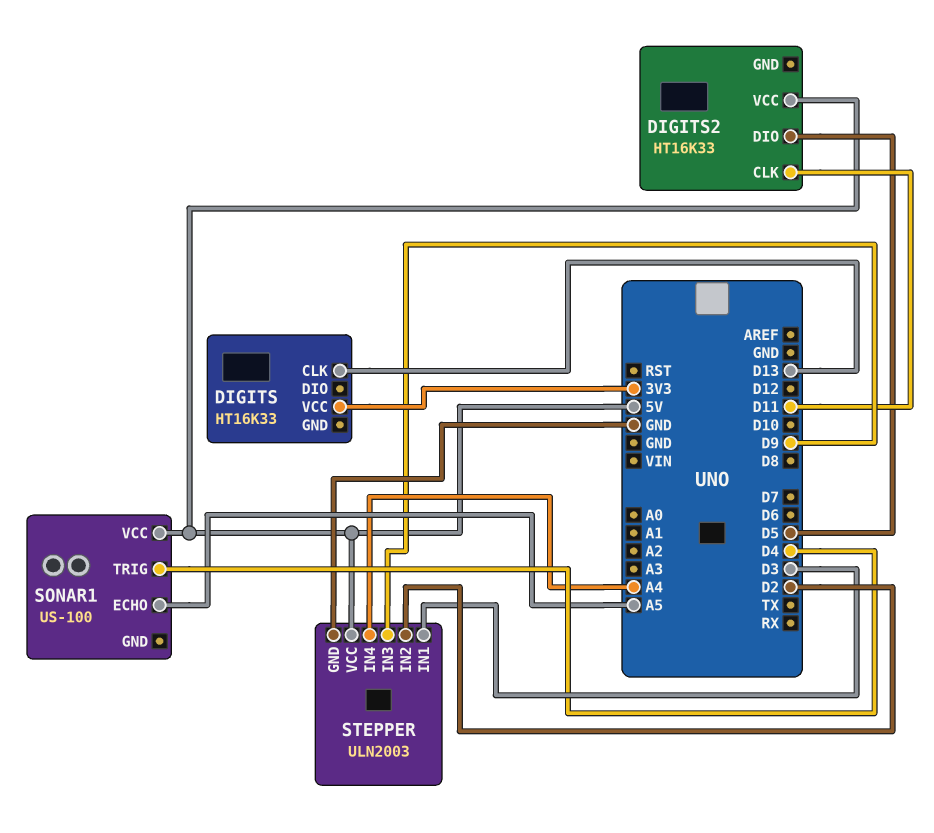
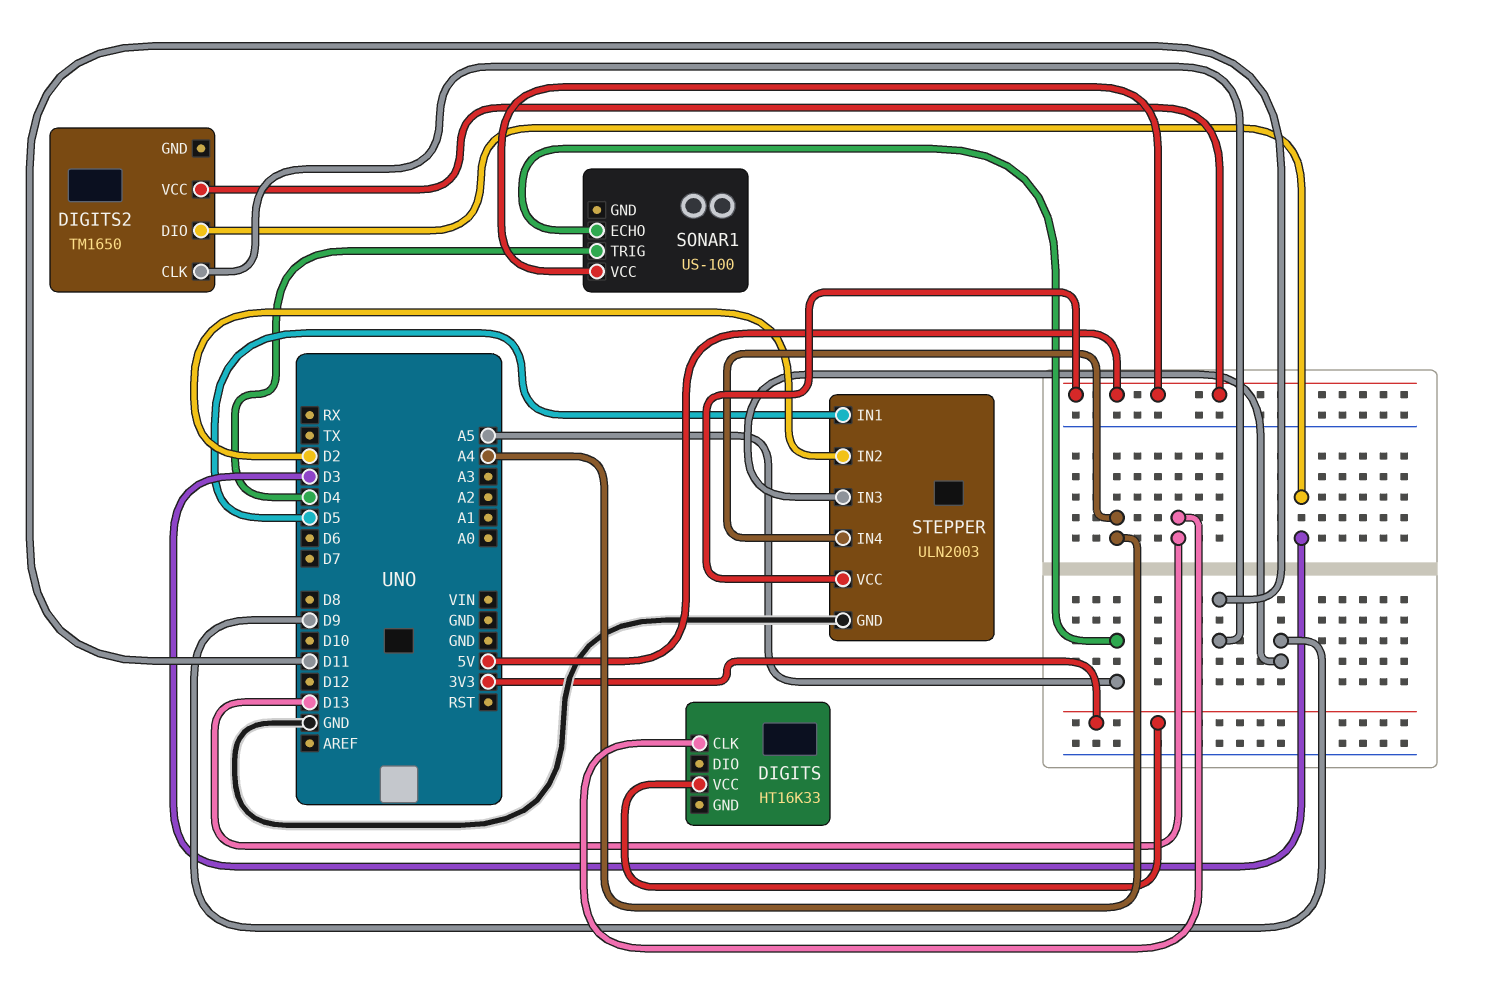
DIGITS2: HT16K33 -> TM1650
DIGITS2 pin DIO: D5 -> D3
STEPPER pin IN1: D3 -> D5

